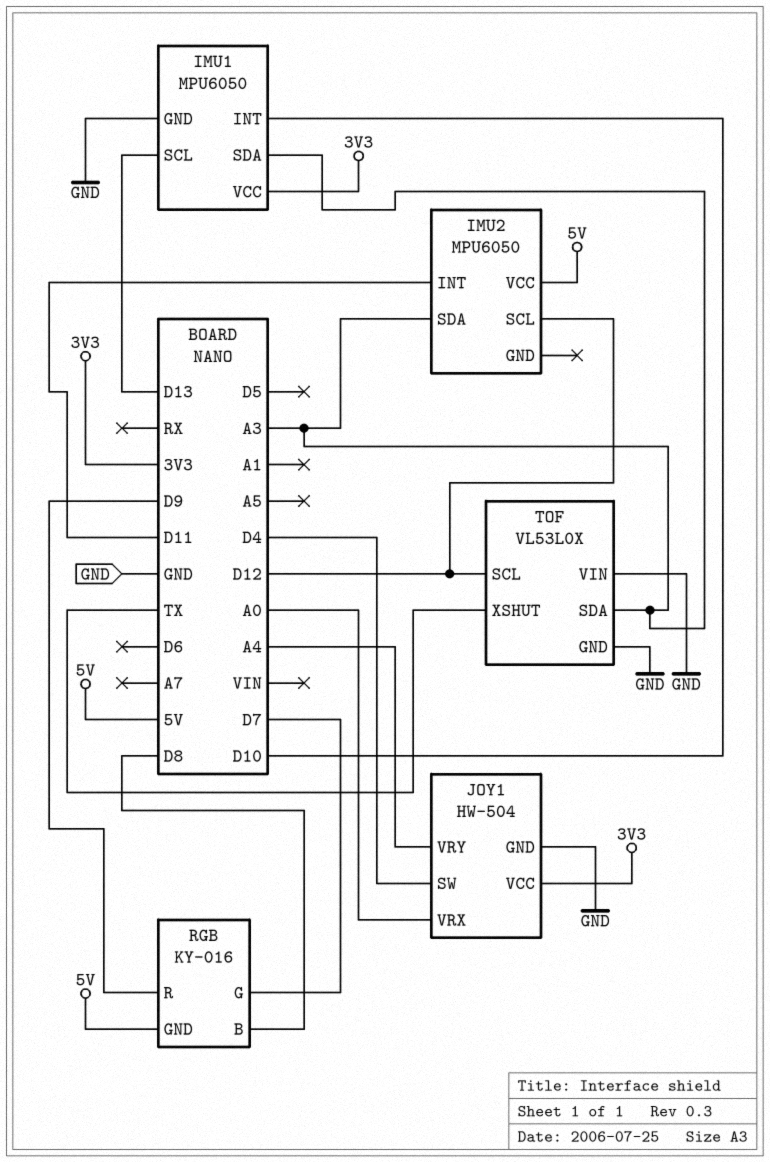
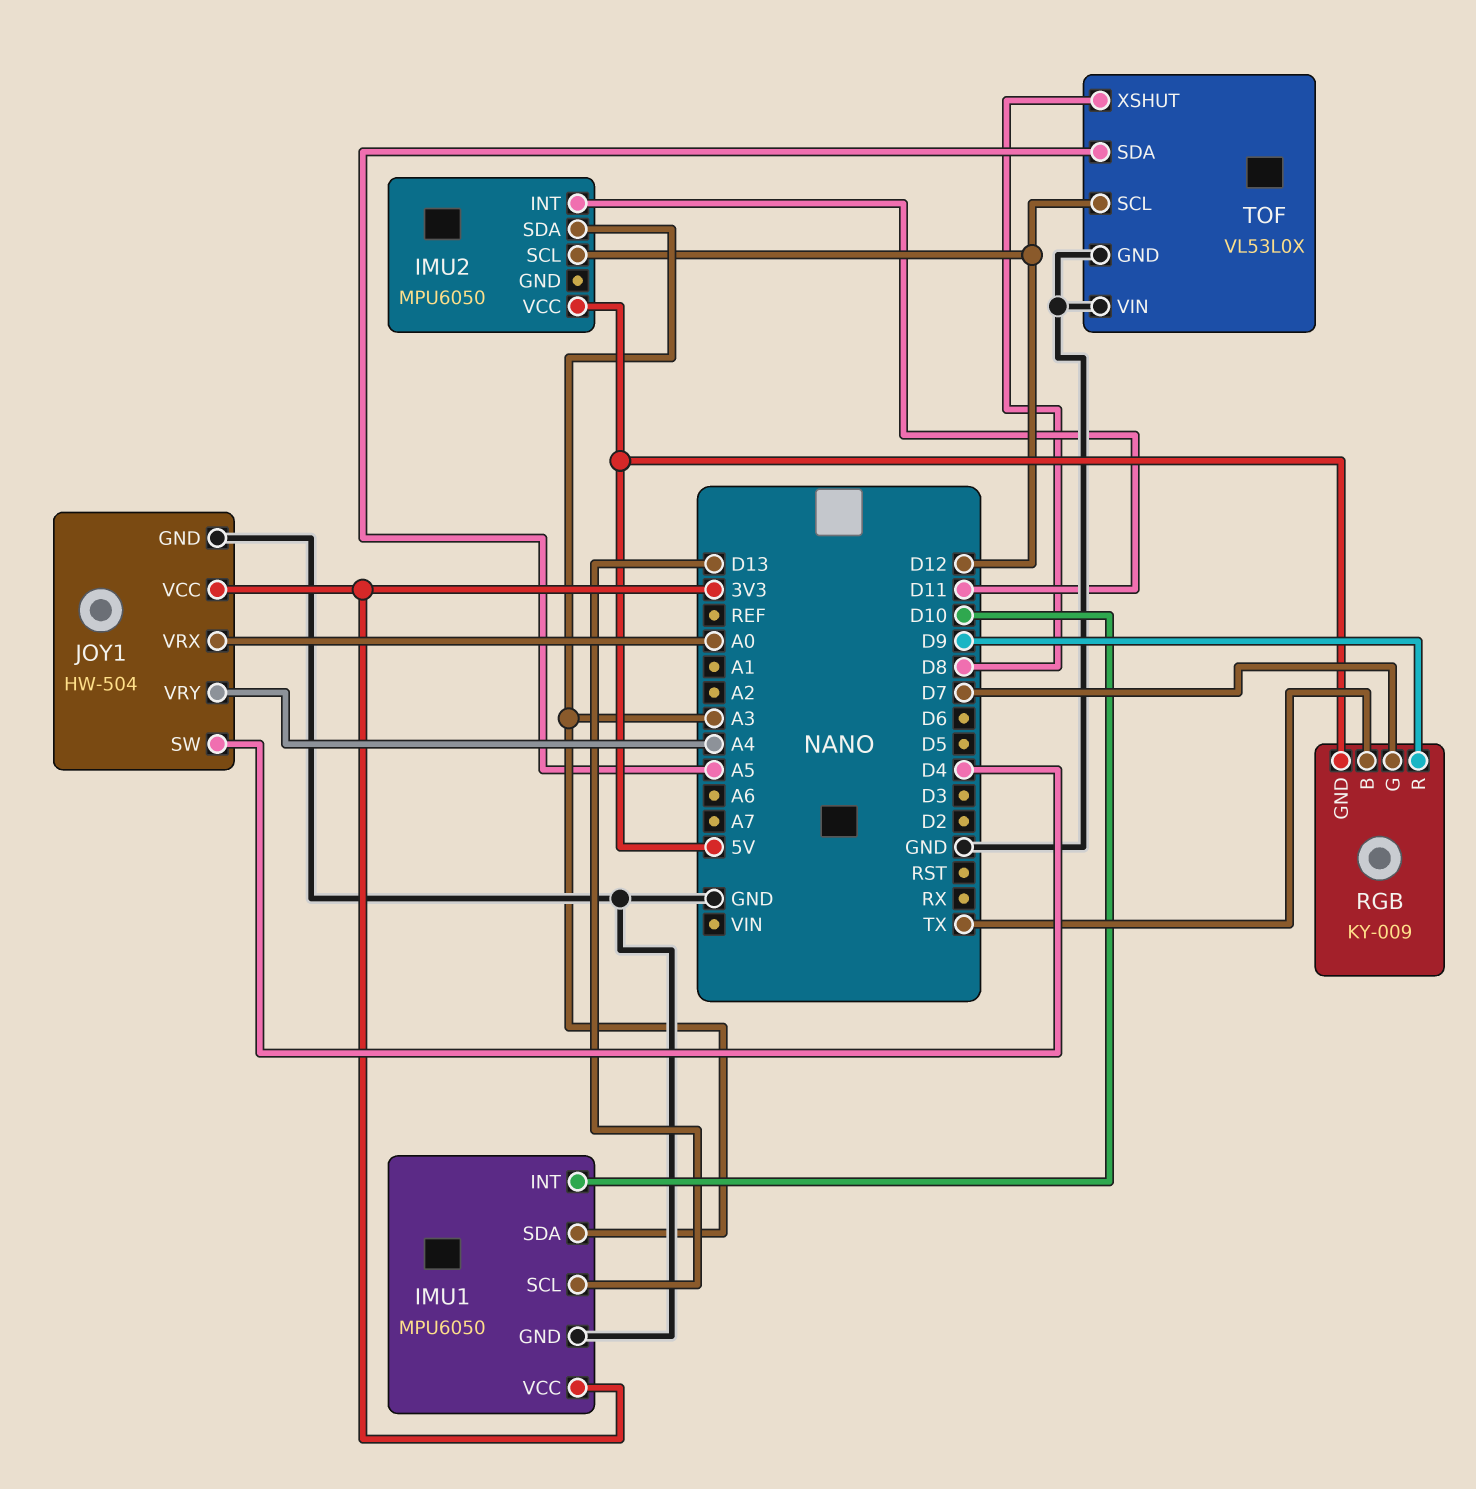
RGB: KY-016 -> KY-009
RGB pin B: D8 -> TX
TOF pin SDA: A3 -> A5
TOF pin XSHUT: TX -> D8

